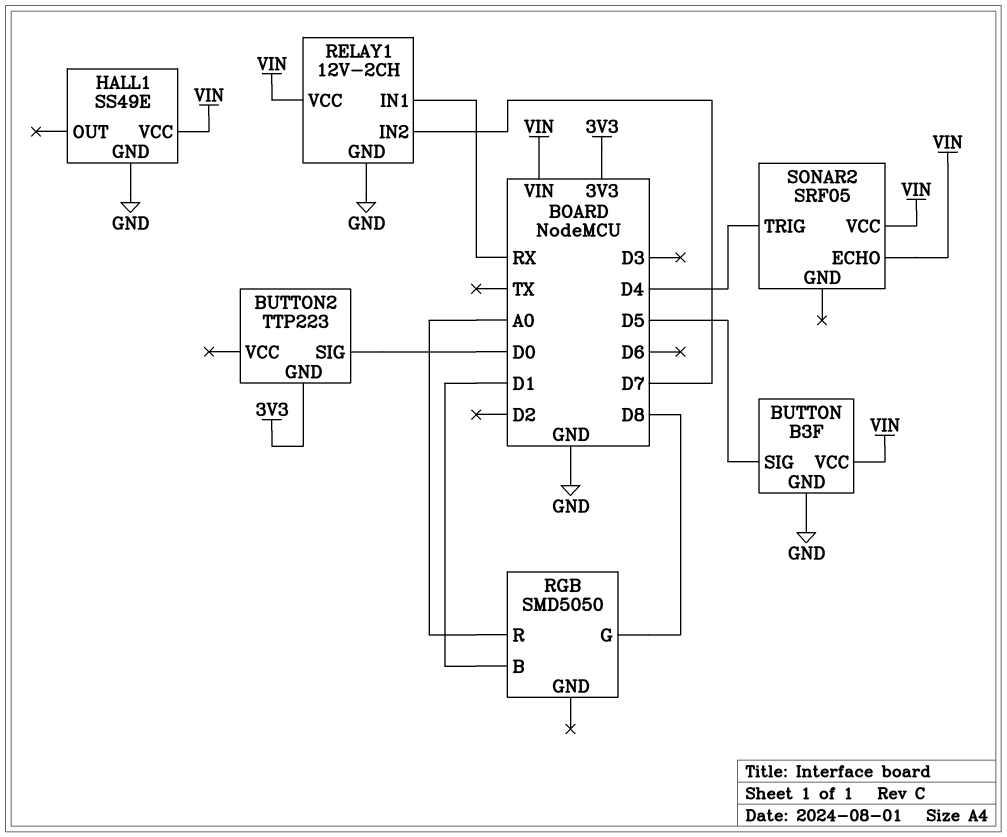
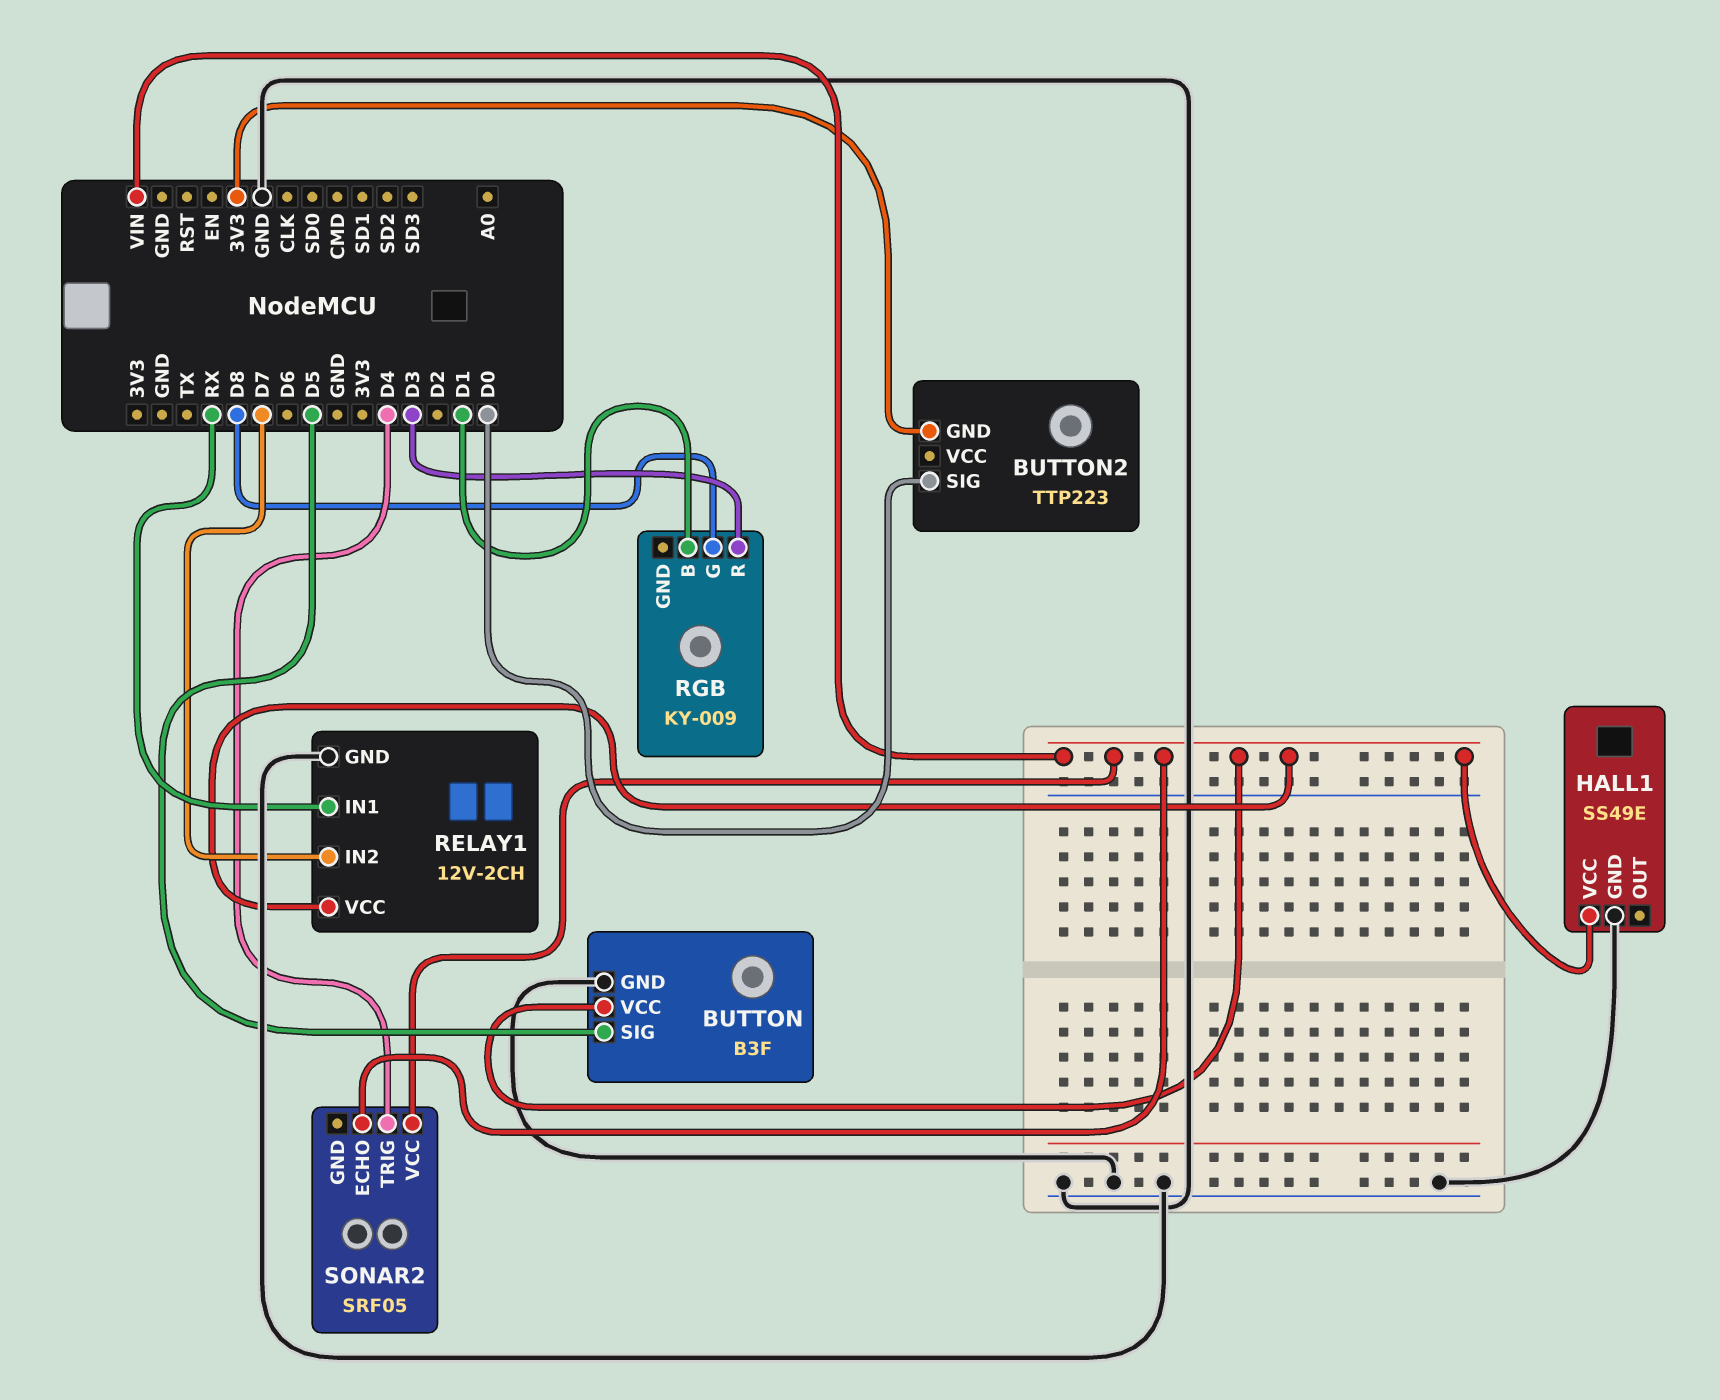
RGB: SMD5050 -> KY-009
RGB pin R: A0 -> D3

